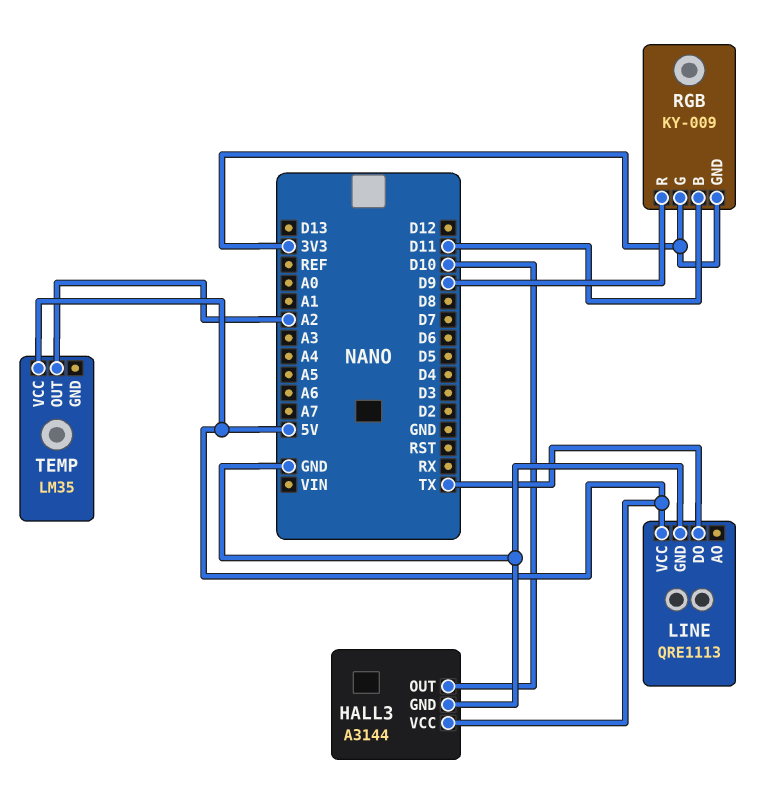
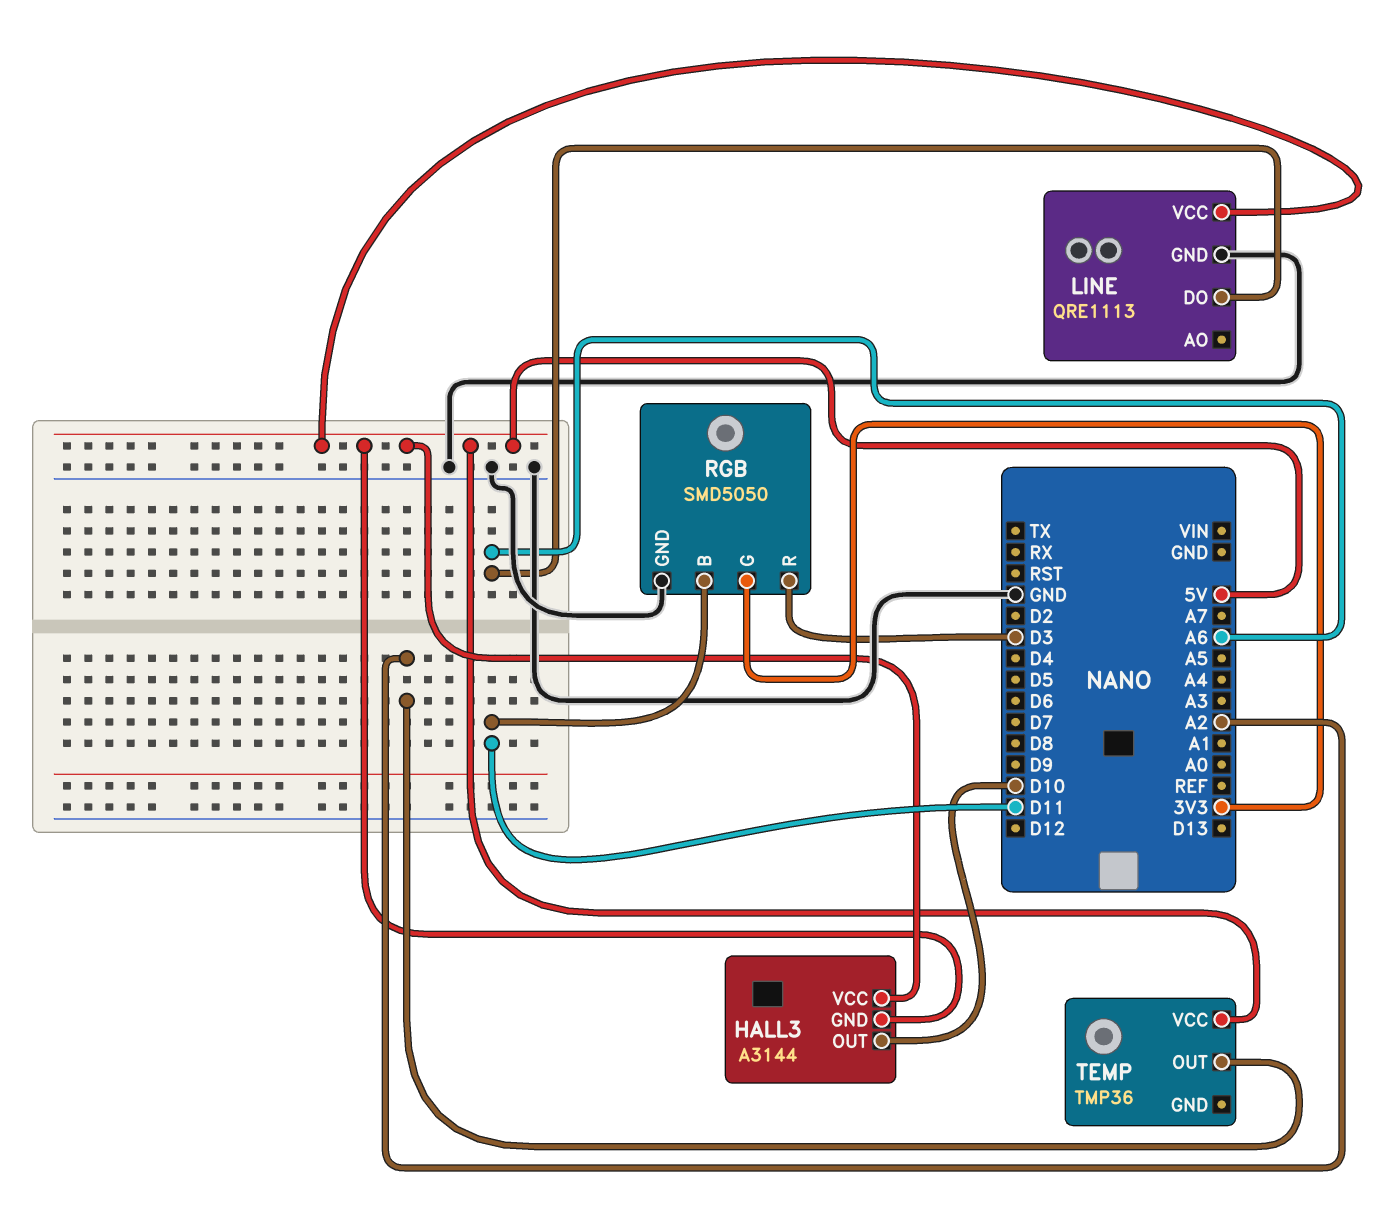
HALL3 pin GND: GND -> 5V
LINE pin DO: TX -> A6
RGB: KY-009 -> SMD5050
RGB pin GND: 3V3 -> GND
RGB pin R: D9 -> D3
TEMP: LM35 -> TMP36

